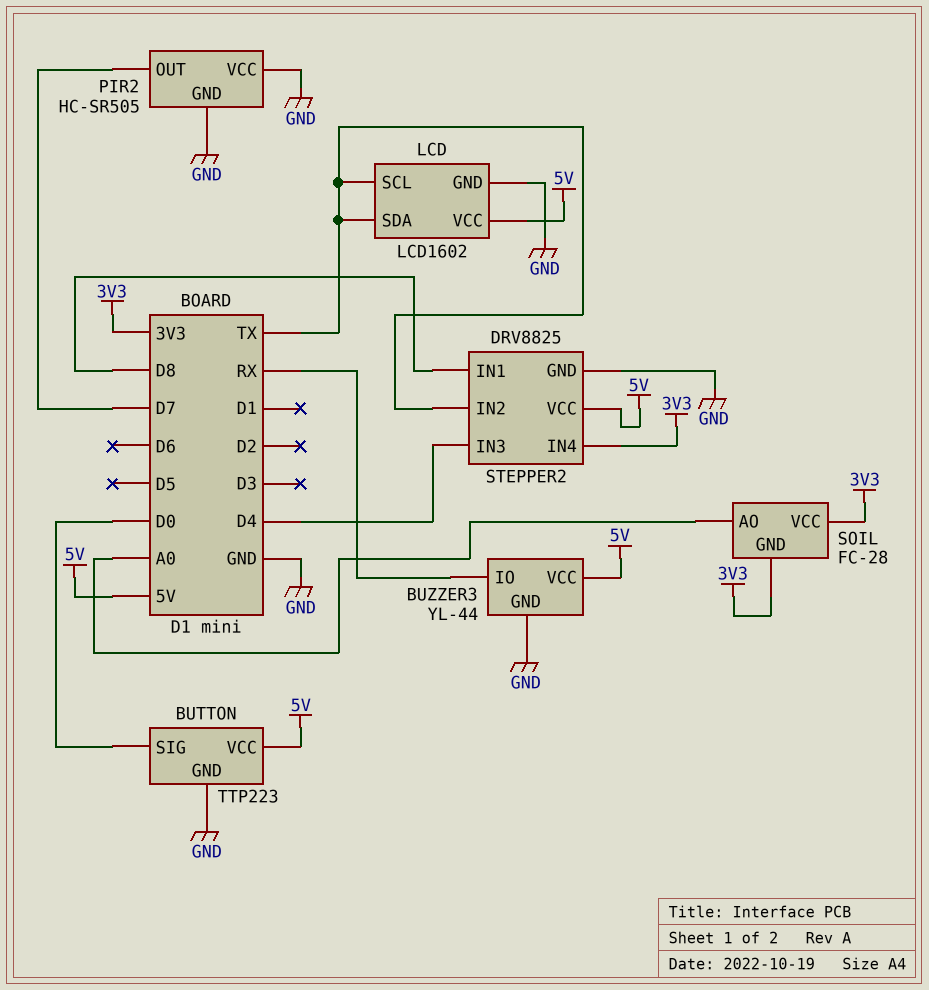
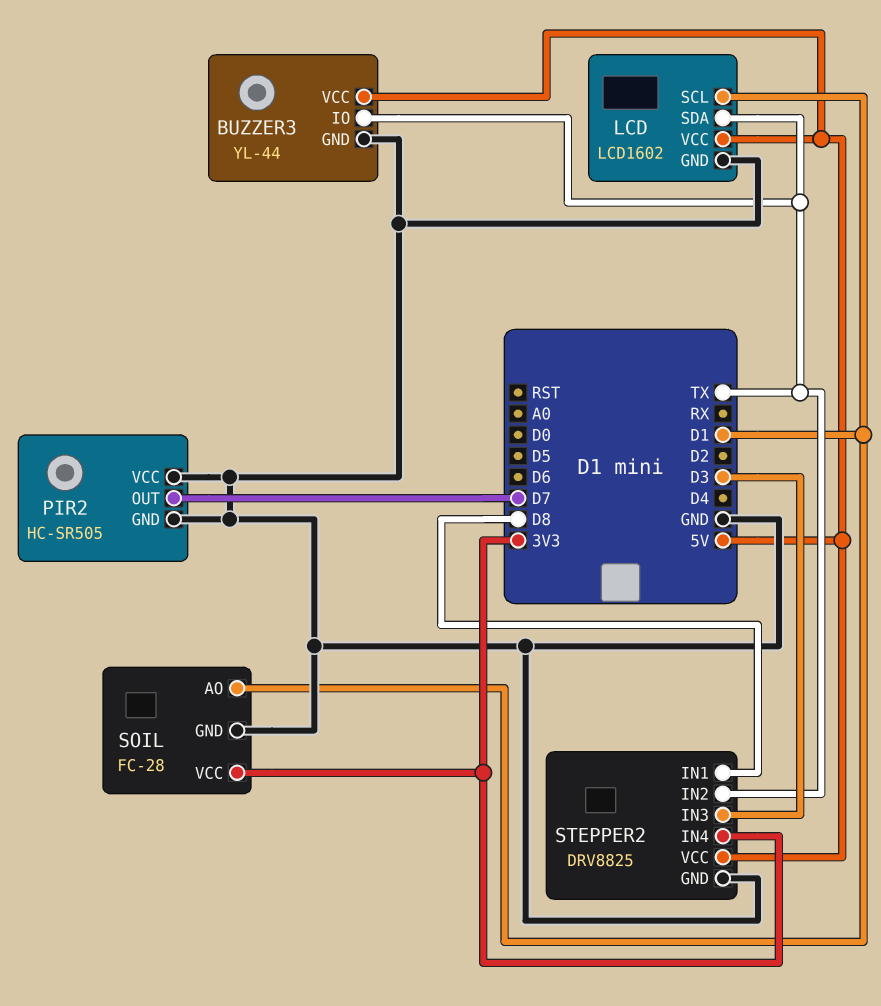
BUTTON: TTP223 -> none
BUTTON pin GND: GND -> none
BUTTON pin SIG: D0 -> none
BUTTON pin VCC: 5V -> none
BUZZER3 pin IO: RX -> TX
LCD pin SCL: TX -> D1
SOIL pin AO: A0 -> D1
SOIL pin GND: 3V3 -> GND
STEPPER2 pin IN3: D4 -> D3

